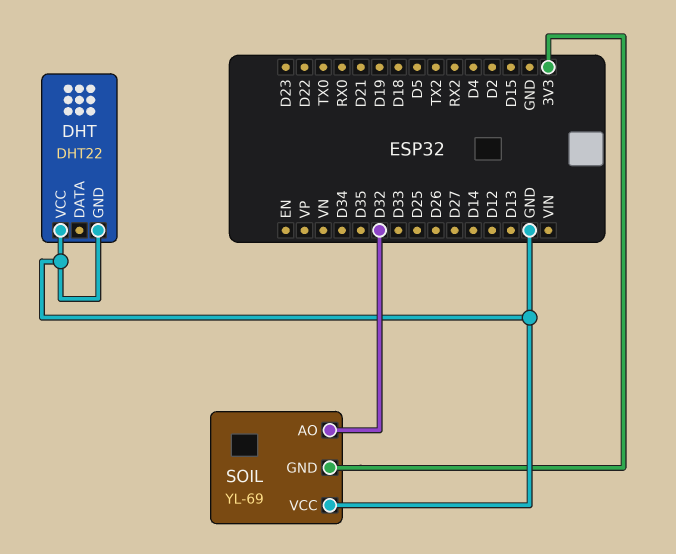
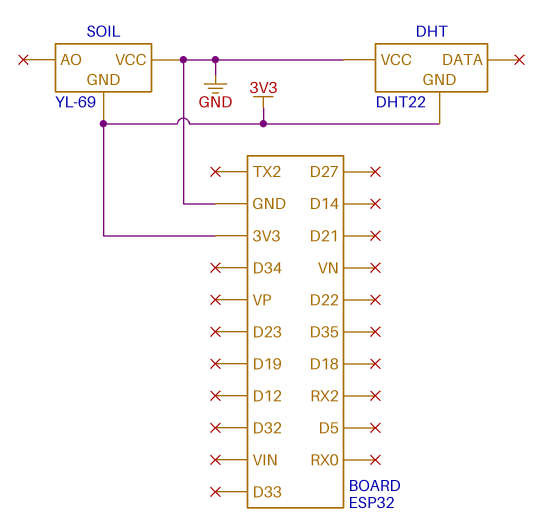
DHT pin GND: GND -> 3V3
SOIL pin AO: D32 -> none

